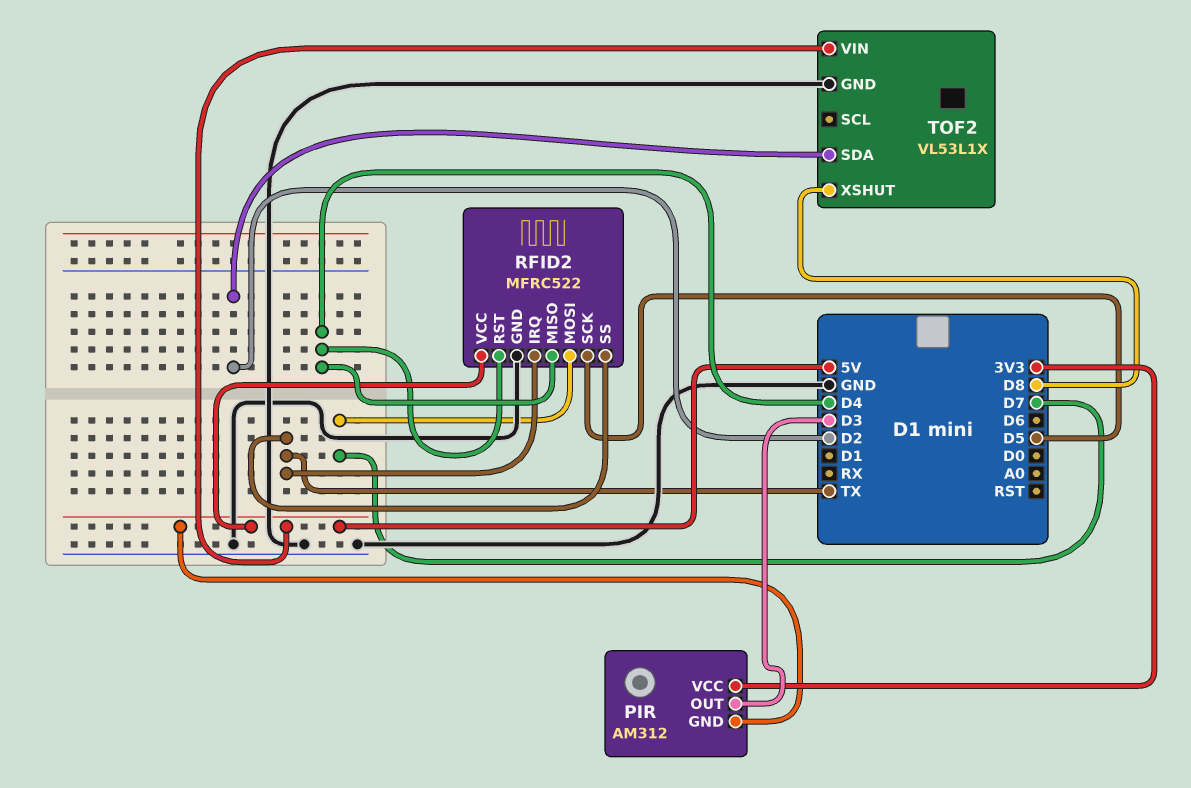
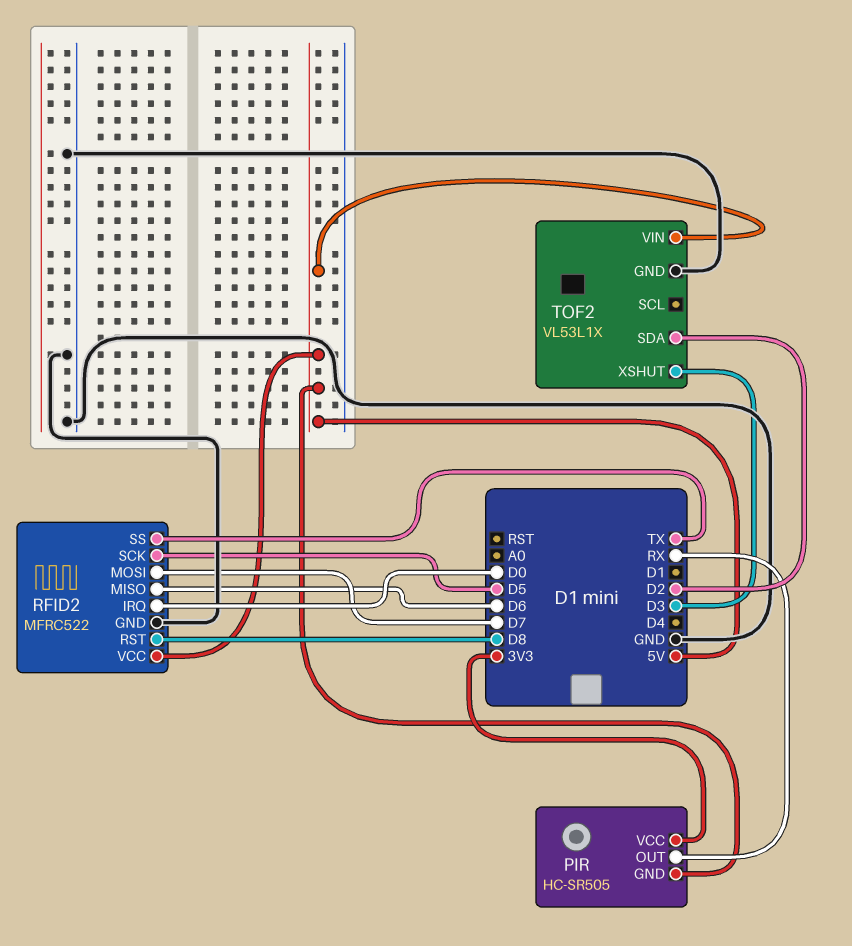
PIR: AM312 -> HC-SR505
PIR pin OUT: D3 -> RX
RFID2 pin IRQ: TX -> D0
RFID2 pin MISO: D4 -> D6
RFID2 pin RST: D4 -> D8
TOF2 pin XSHUT: D8 -> D3

